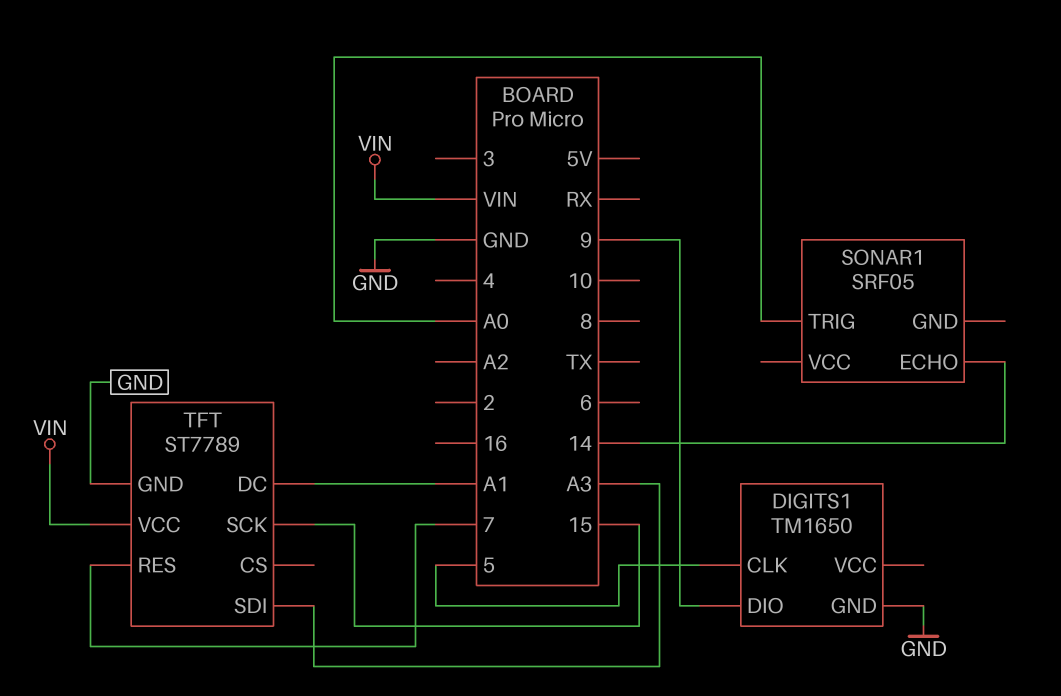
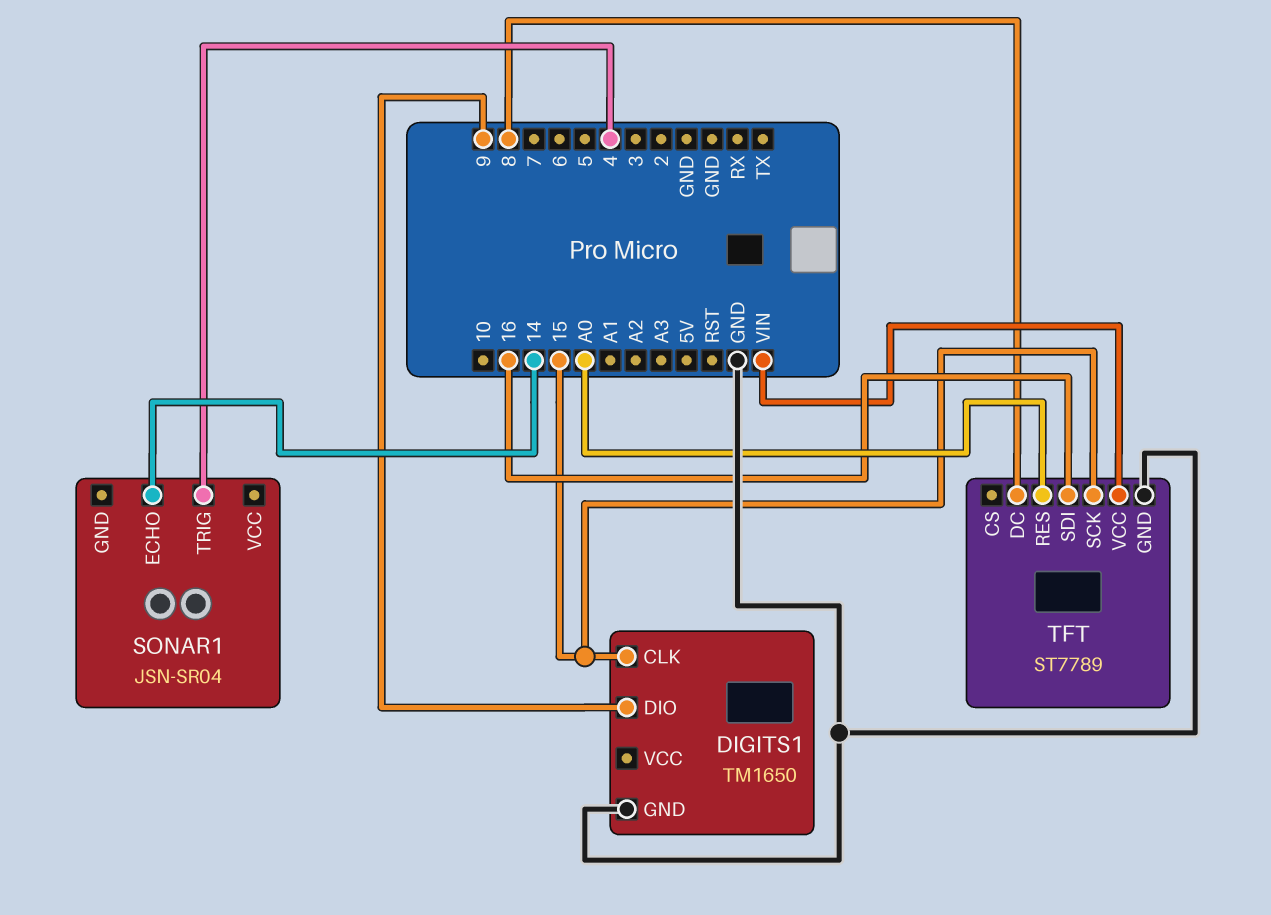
DIGITS1 pin CLK: 5 -> 15
SONAR1: SRF05 -> JSN-SR04
SONAR1 pin TRIG: A0 -> 4
TFT pin DC: A1 -> 8
TFT pin RES: 7 -> A0
TFT pin SDI: A3 -> 16

